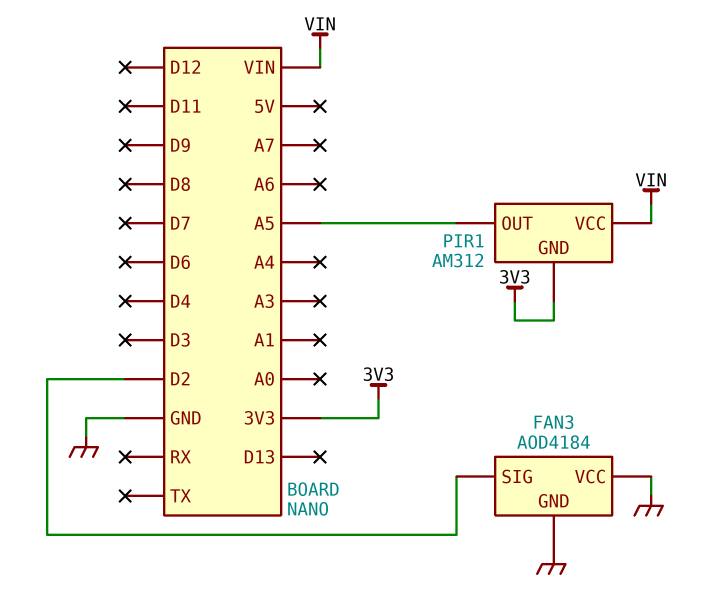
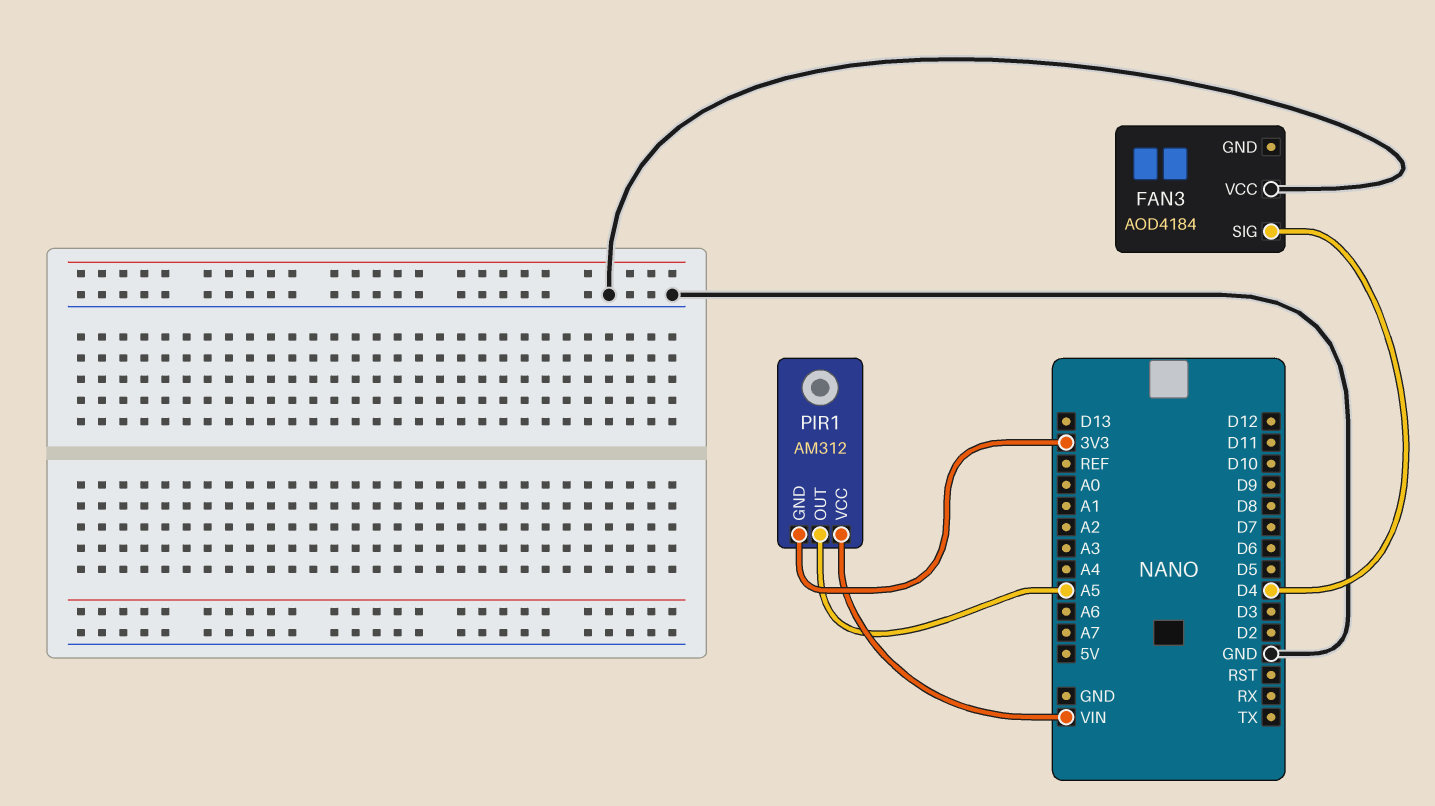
FAN3 pin GND: GND -> none
FAN3 pin SIG: D2 -> D4

